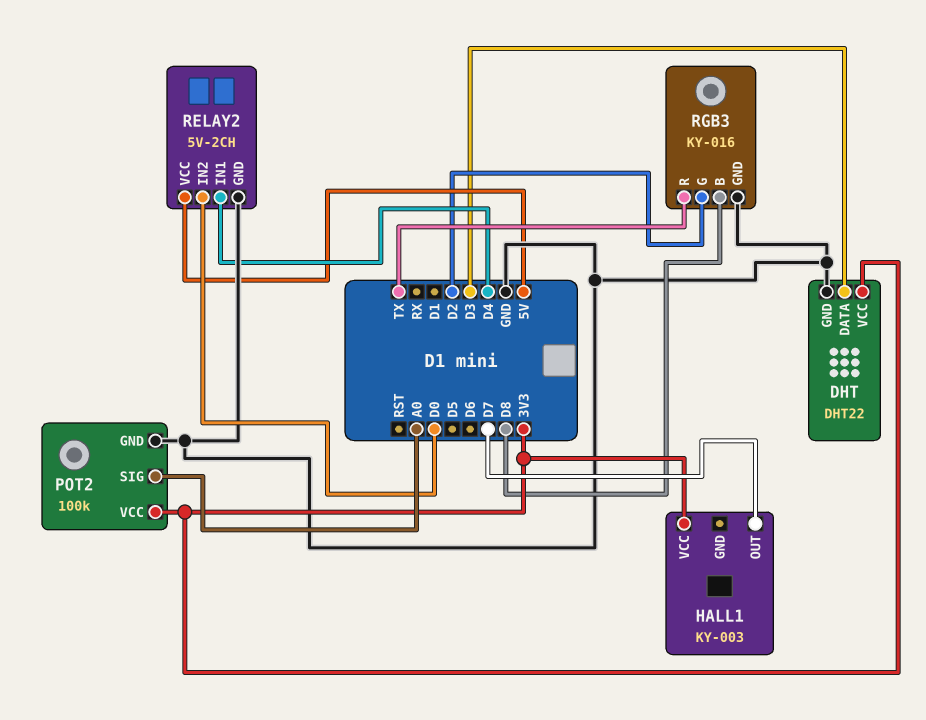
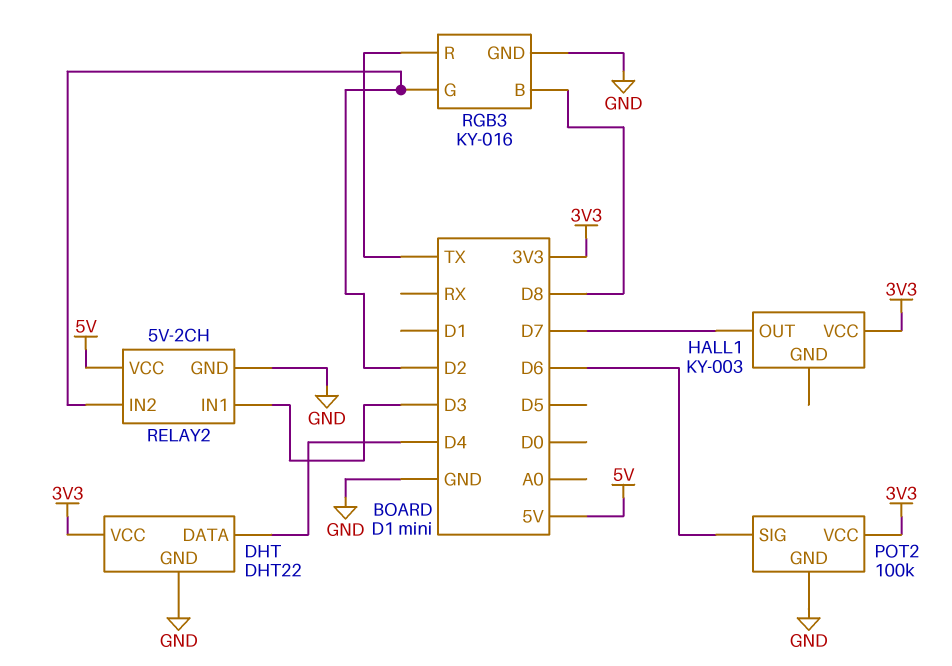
DHT pin DATA: D3 -> D4
POT2 pin SIG: A0 -> D6
RELAY2 pin IN1: D4 -> D3
RELAY2 pin IN2: D0 -> D2

